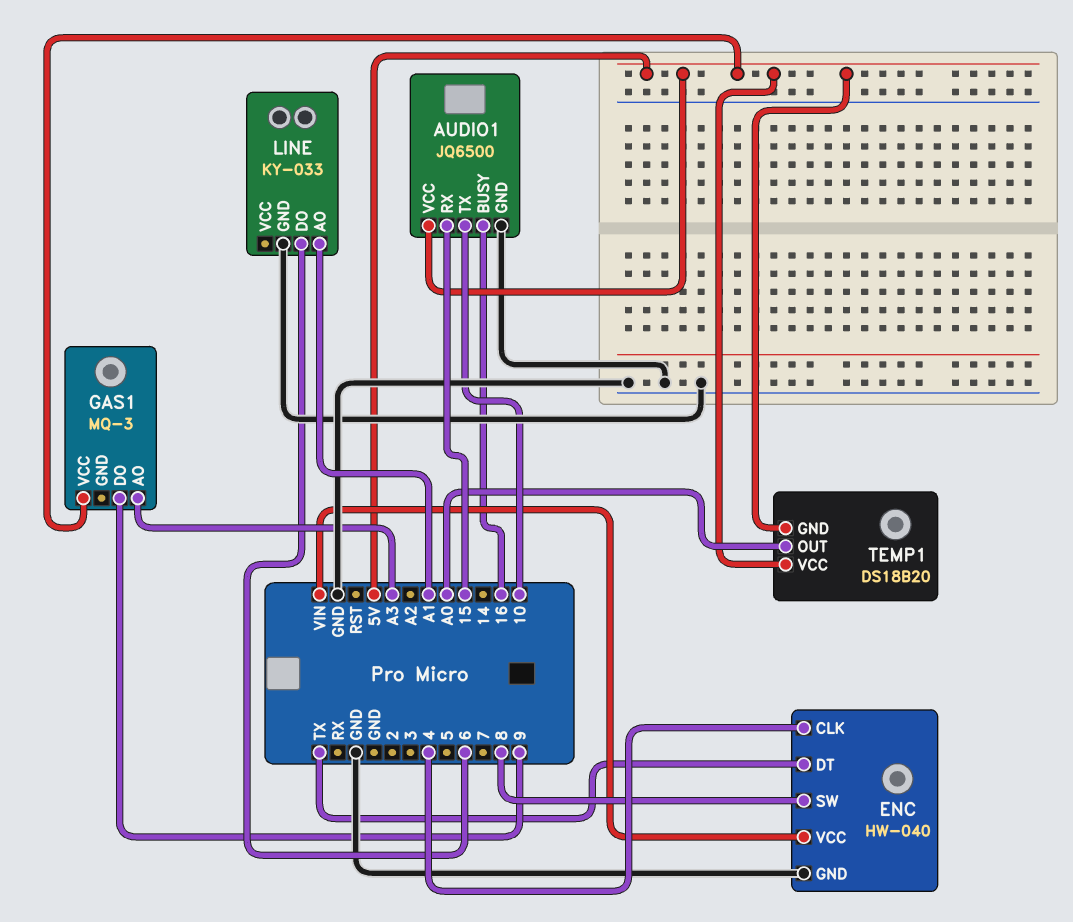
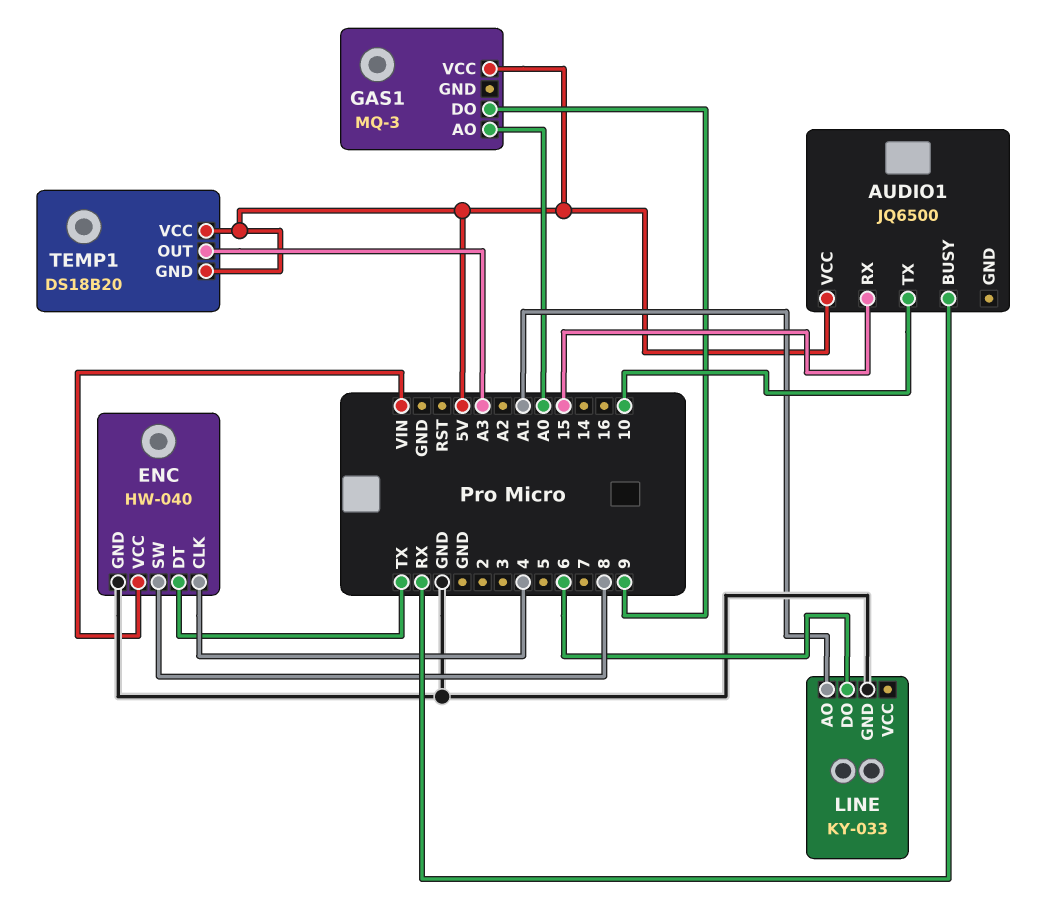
AUDIO1 pin BUSY: 16 -> RX
AUDIO1 pin GND: GND -> none
GAS1 pin AO: A3 -> A0
TEMP1 pin OUT: A0 -> A3

